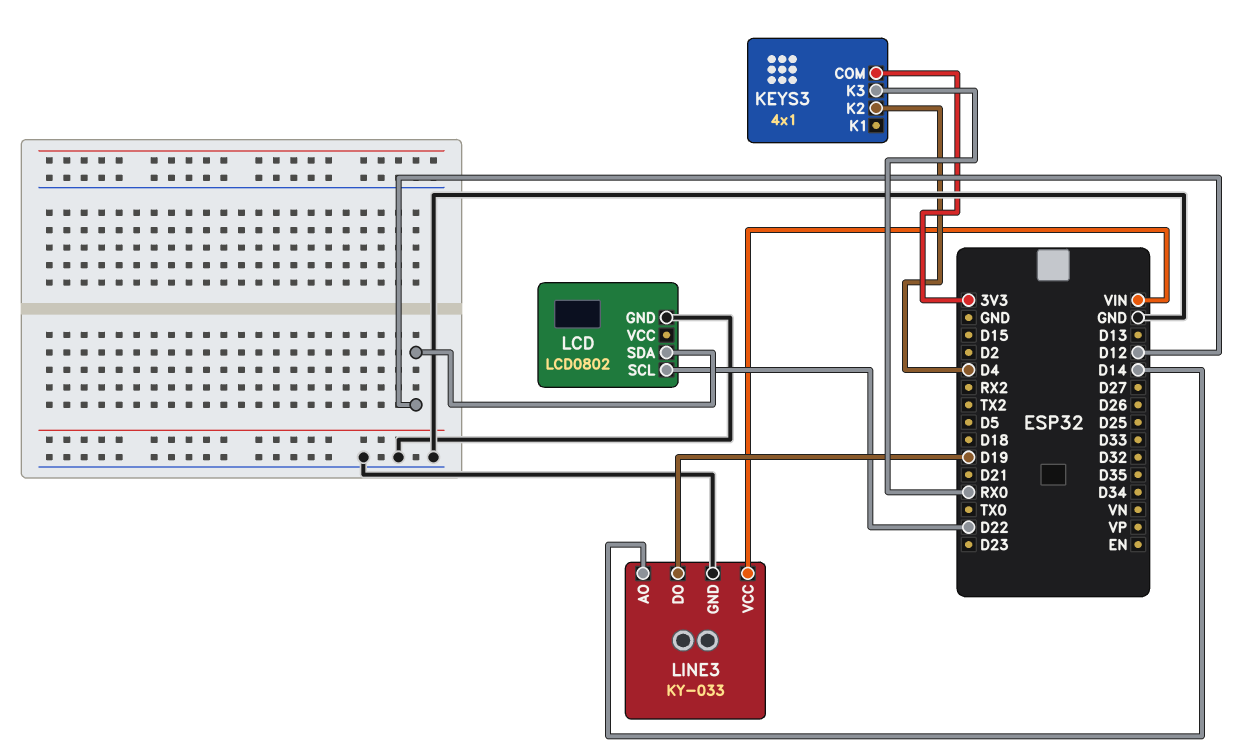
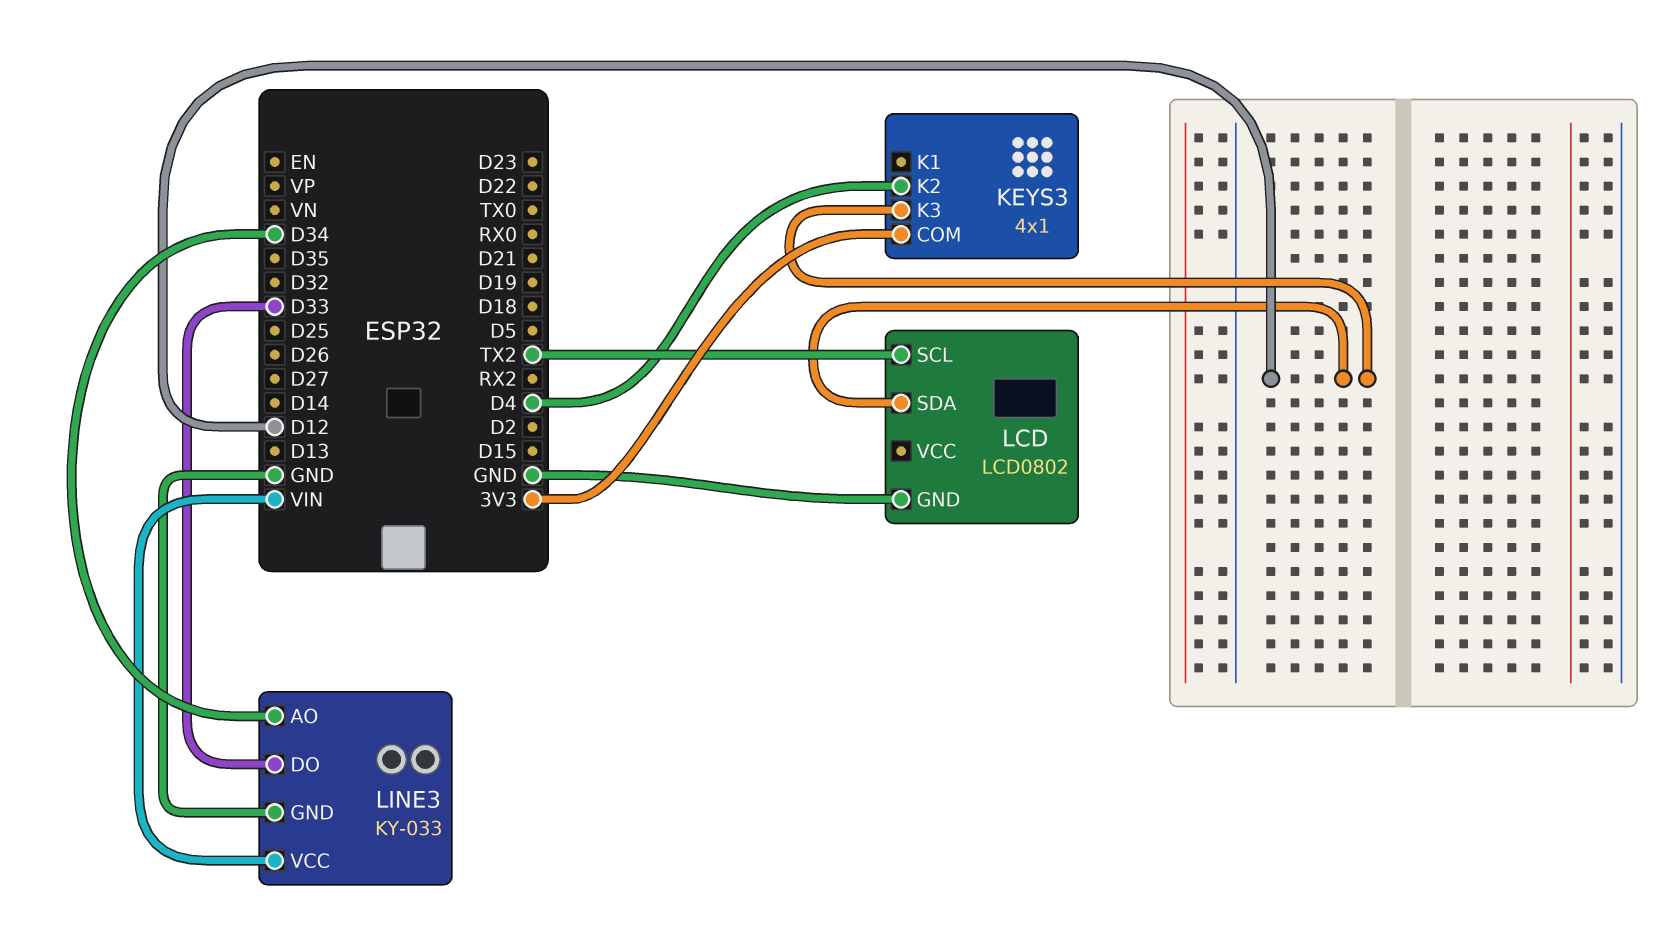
KEYS3 pin K3: RX0 -> D12
LCD pin SCL: D22 -> TX2
LINE3 pin AO: D14 -> D34
LINE3 pin DO: D19 -> D33

